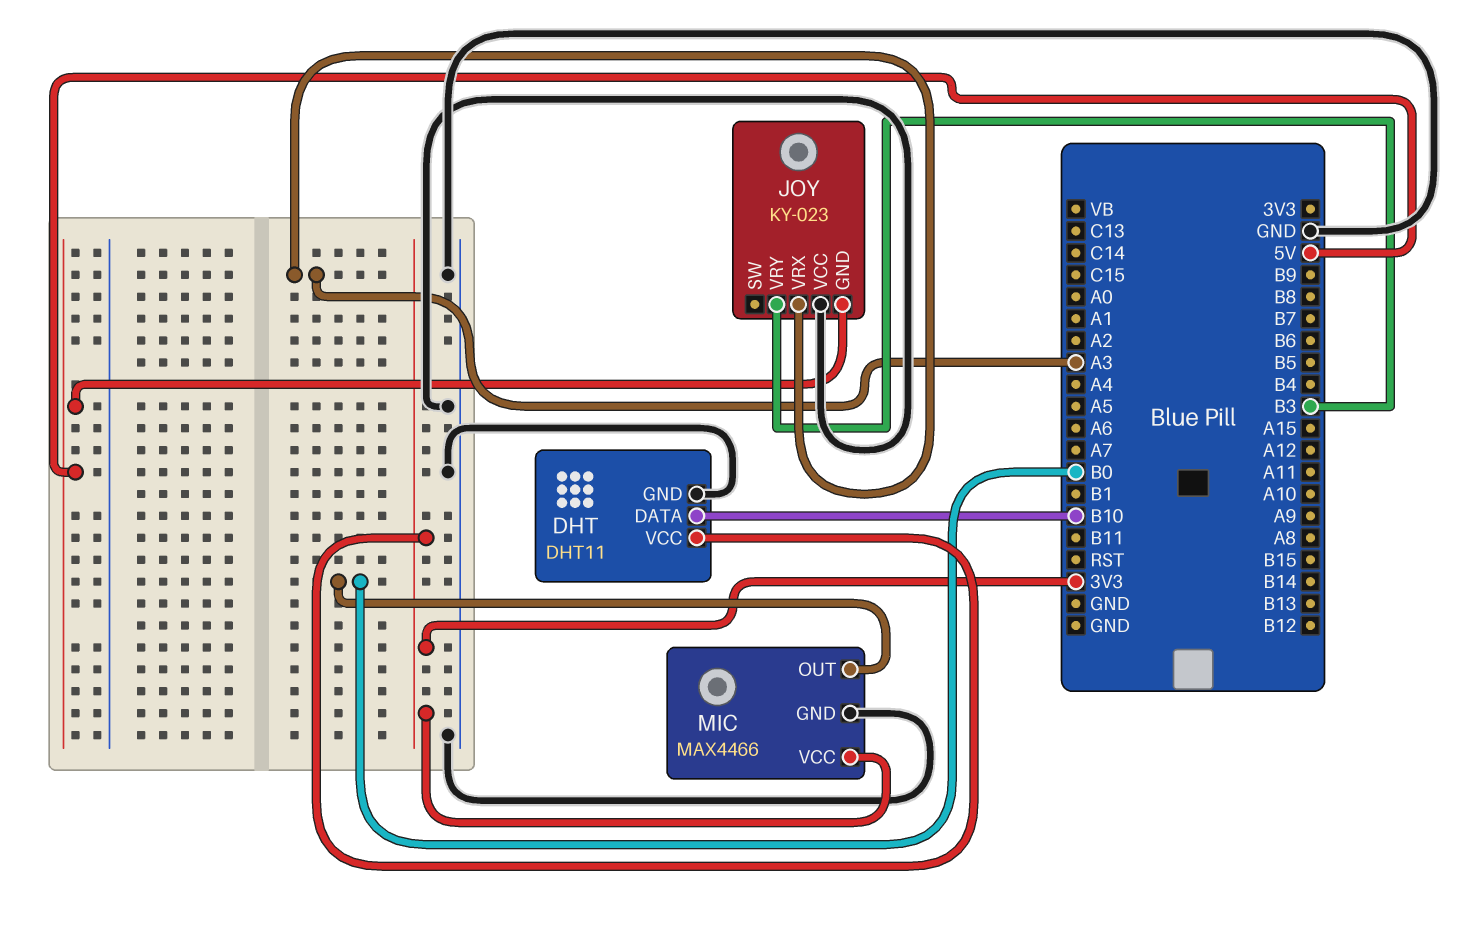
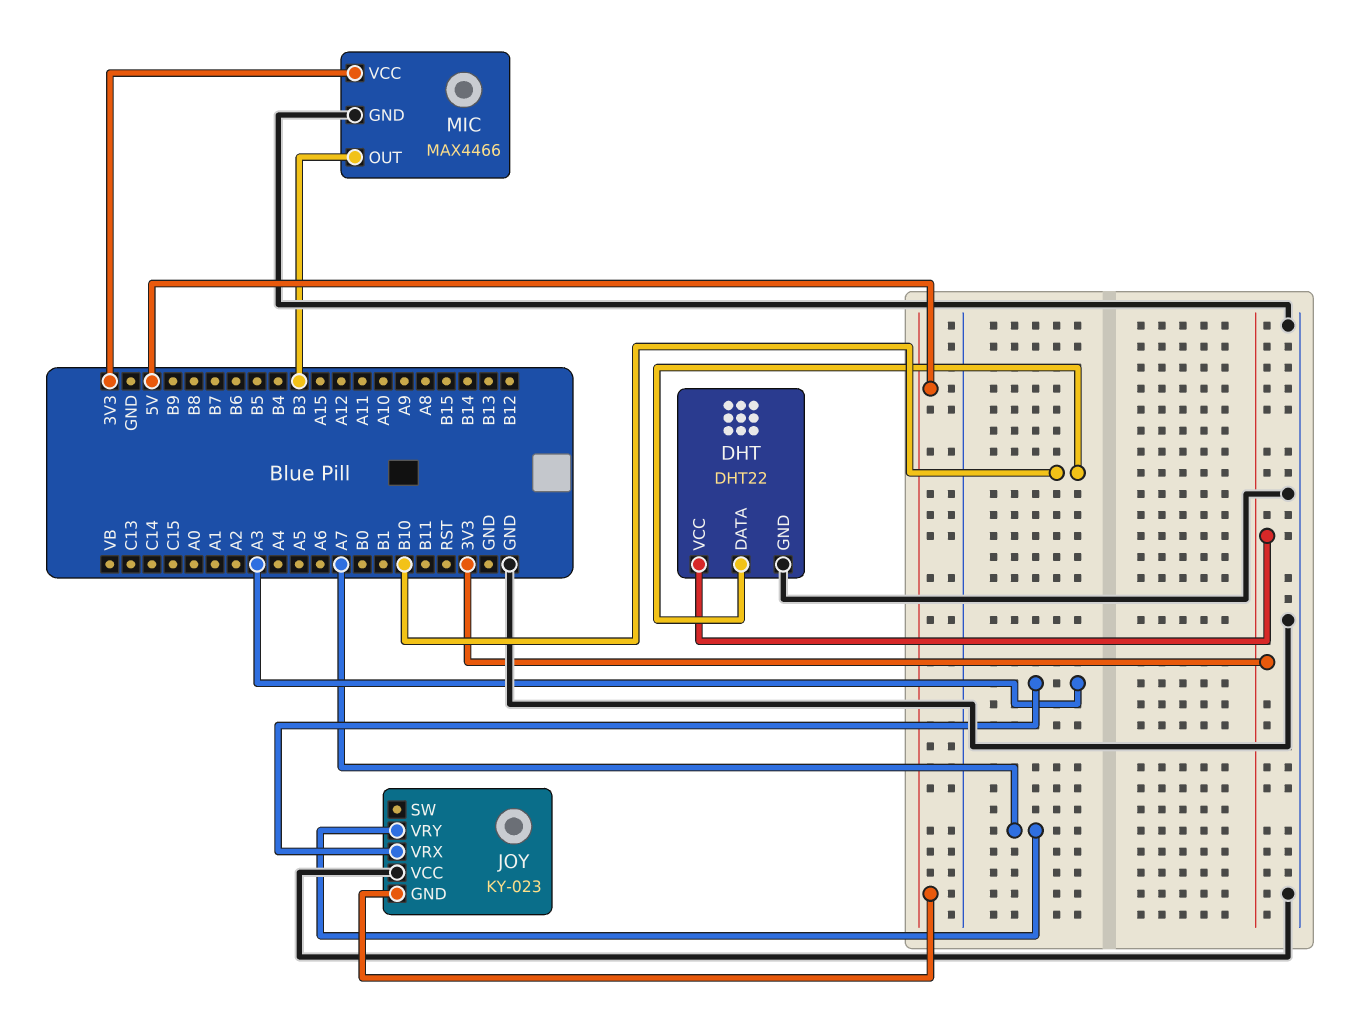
DHT: DHT11 -> DHT22
JOY pin VRY: B3 -> A7
MIC pin OUT: B0 -> B3

